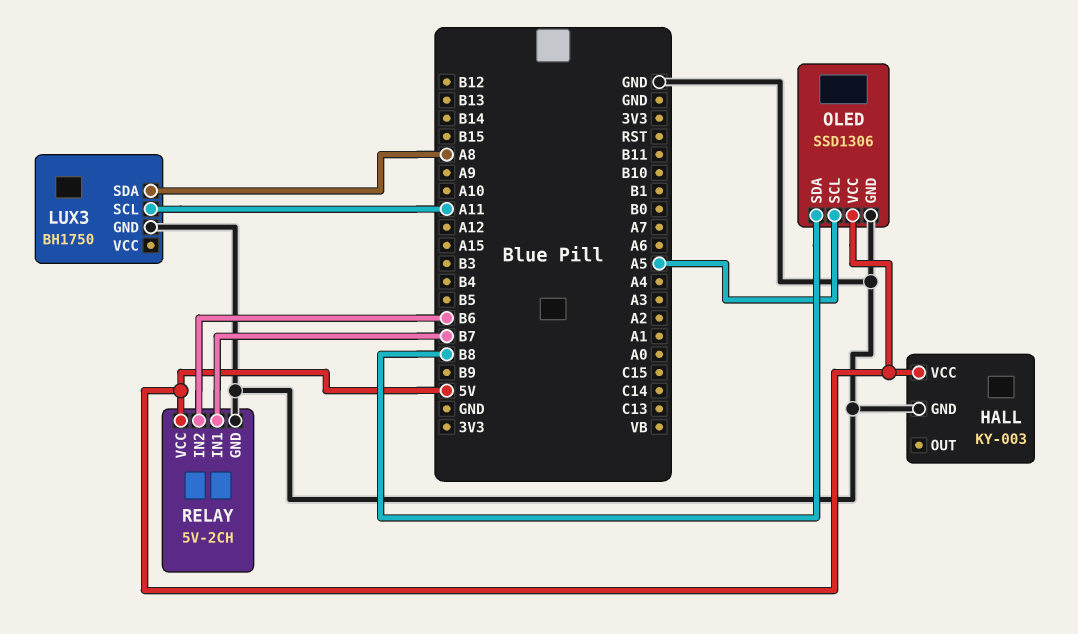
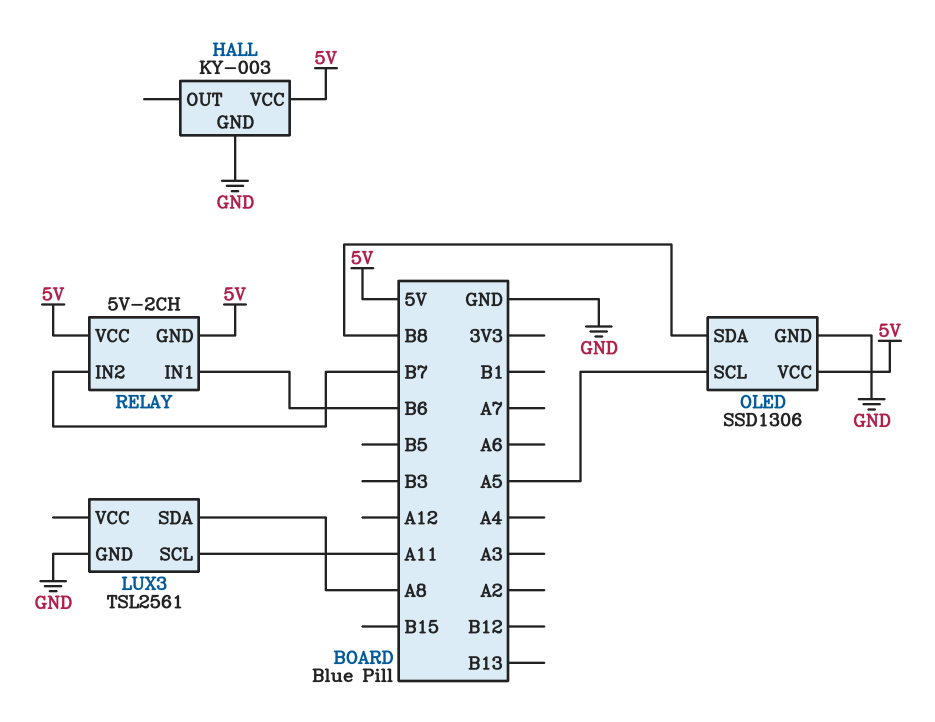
LUX3: BH1750 -> TSL2561
RELAY pin GND: GND -> 5V
RELAY pin IN1: B7 -> B6
RELAY pin IN2: B6 -> B7

